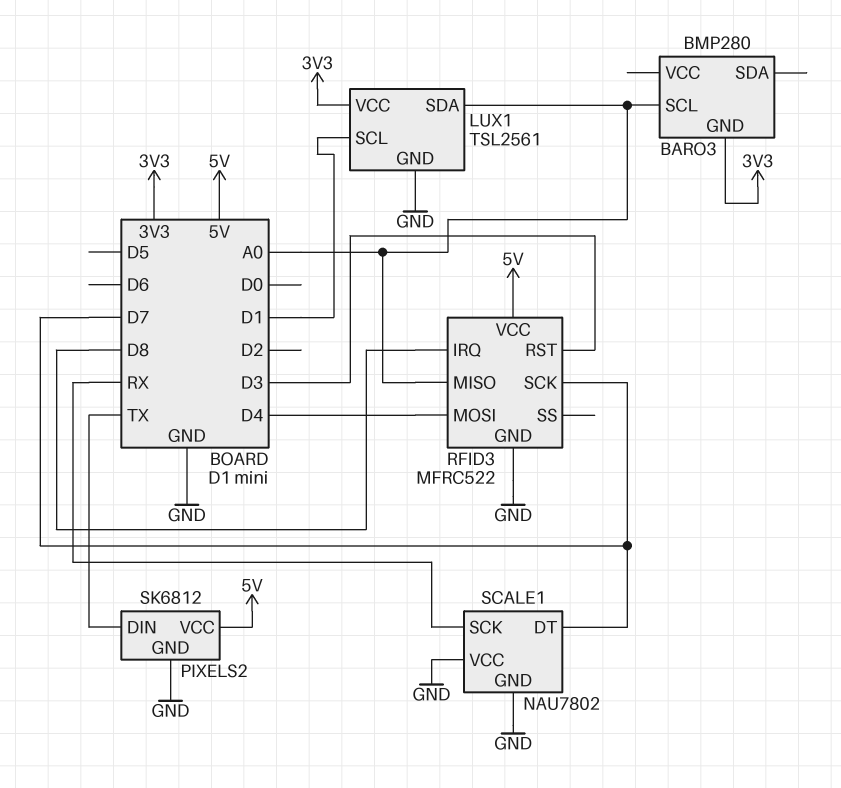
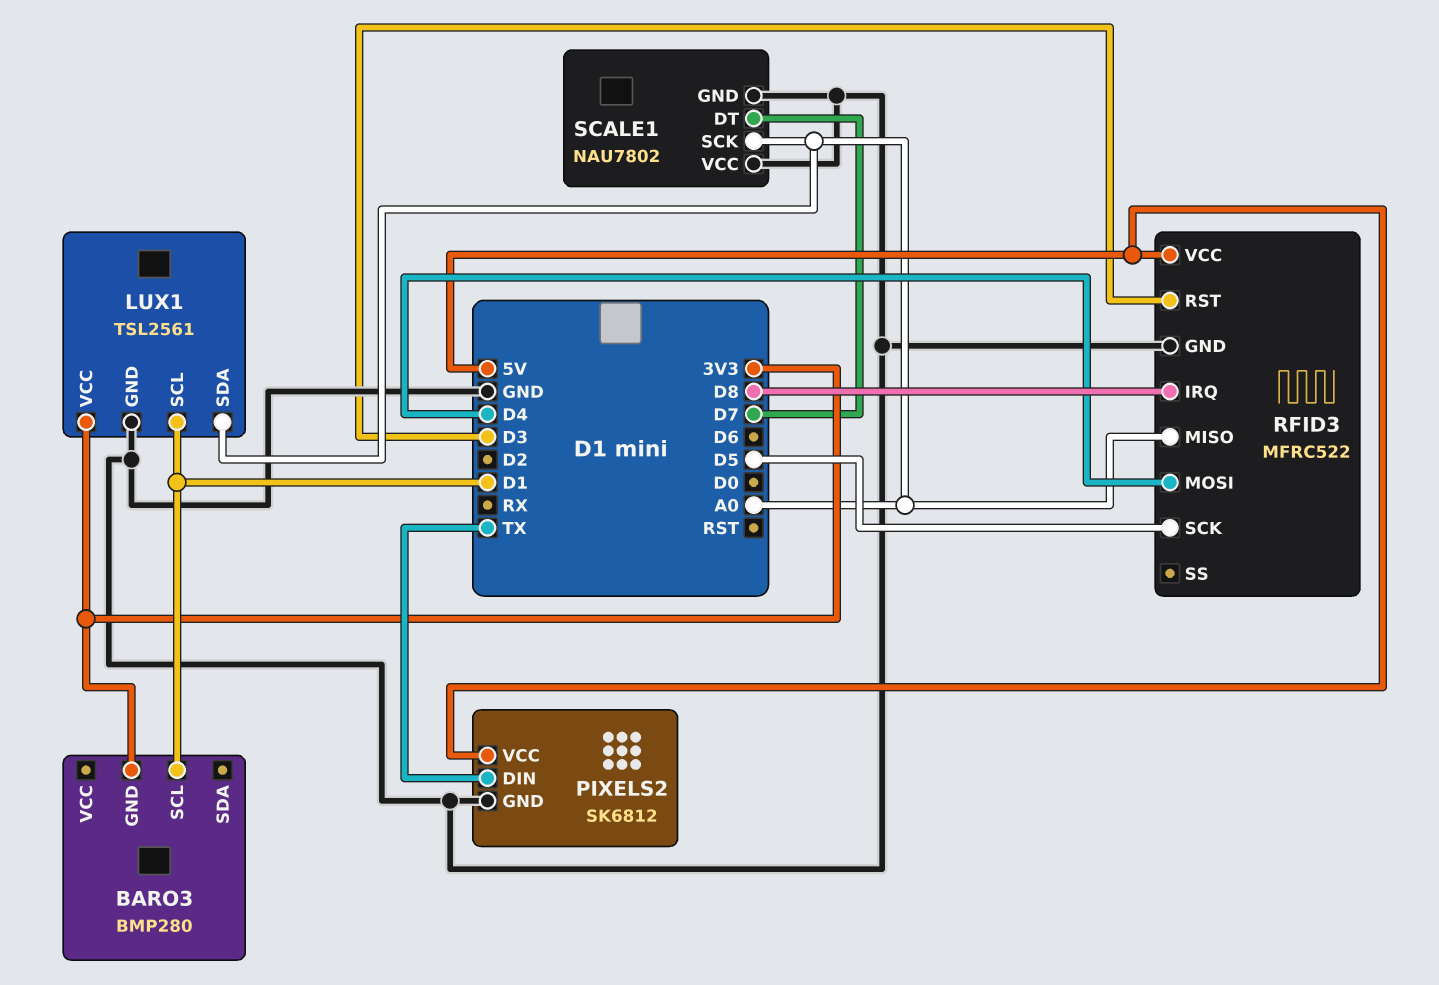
BARO3 pin SCL: A0 -> D1
RFID3 pin SCK: D7 -> D5
SCALE1 pin SCK: RX -> A0

